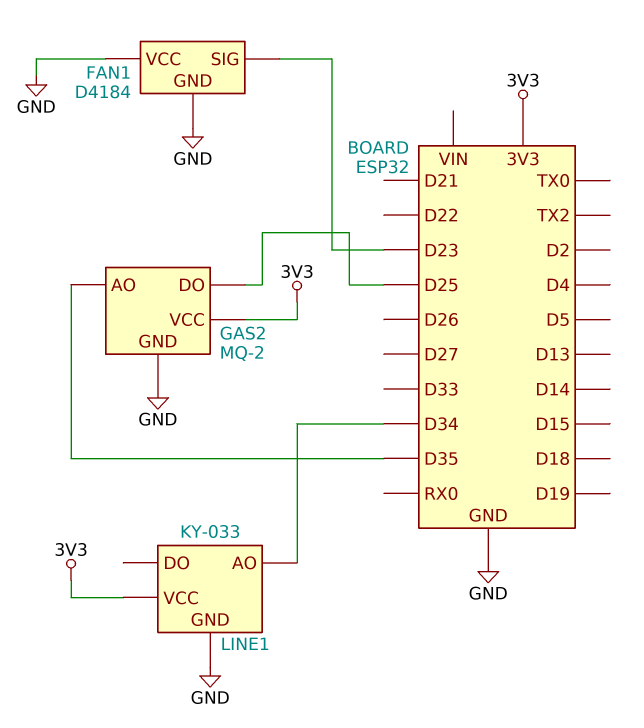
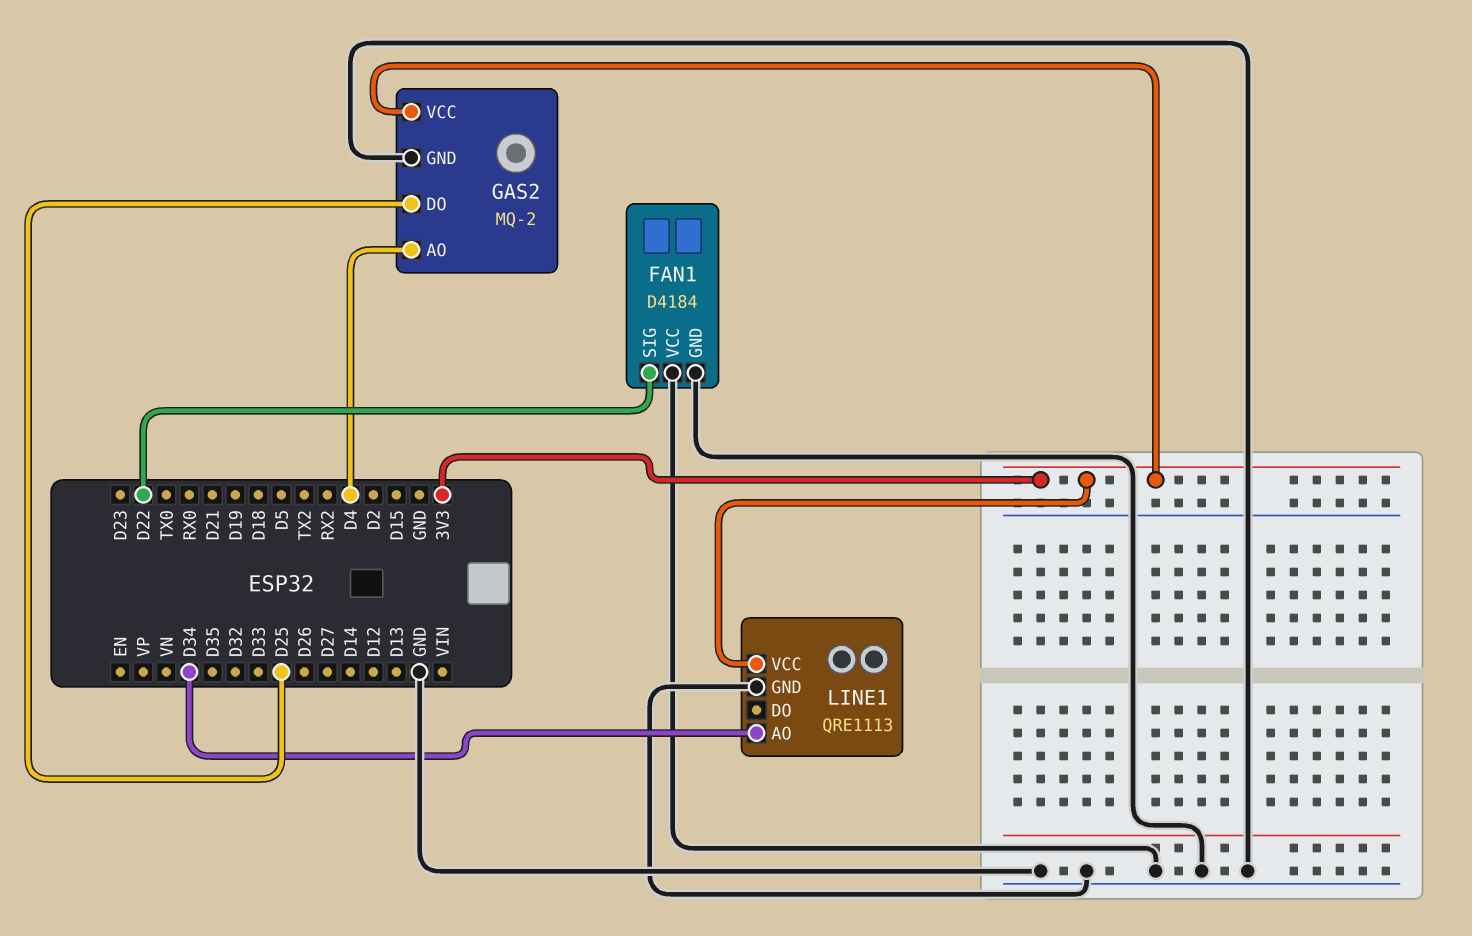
FAN1 pin SIG: D23 -> D22
GAS2 pin AO: D35 -> D4
LINE1: KY-033 -> QRE1113

